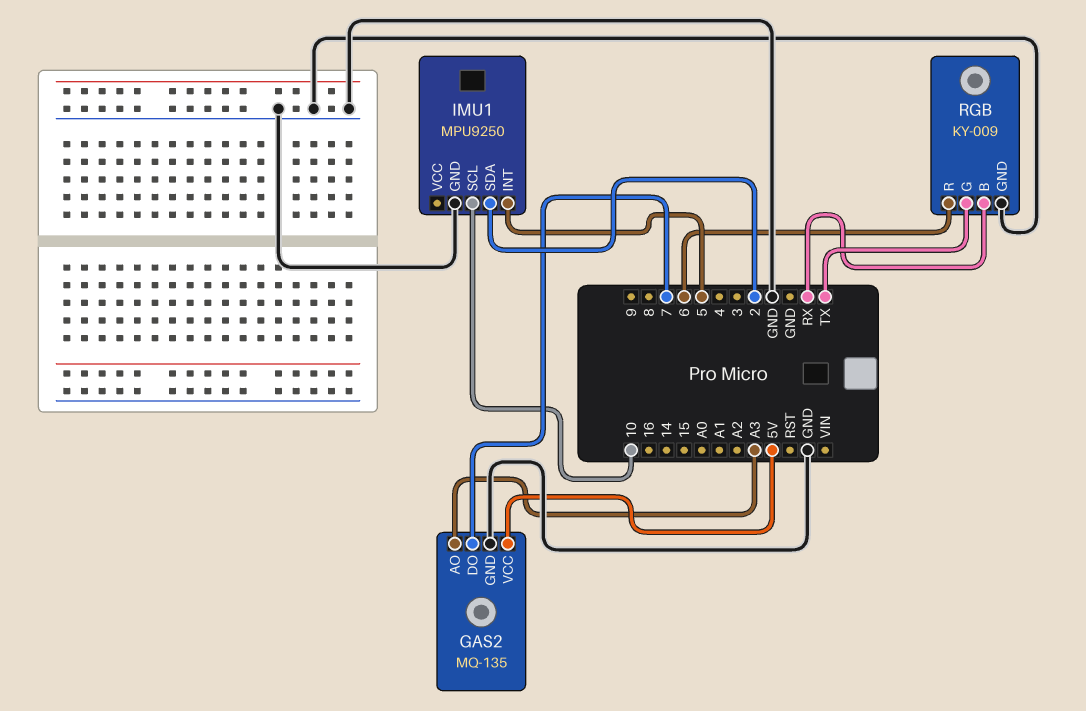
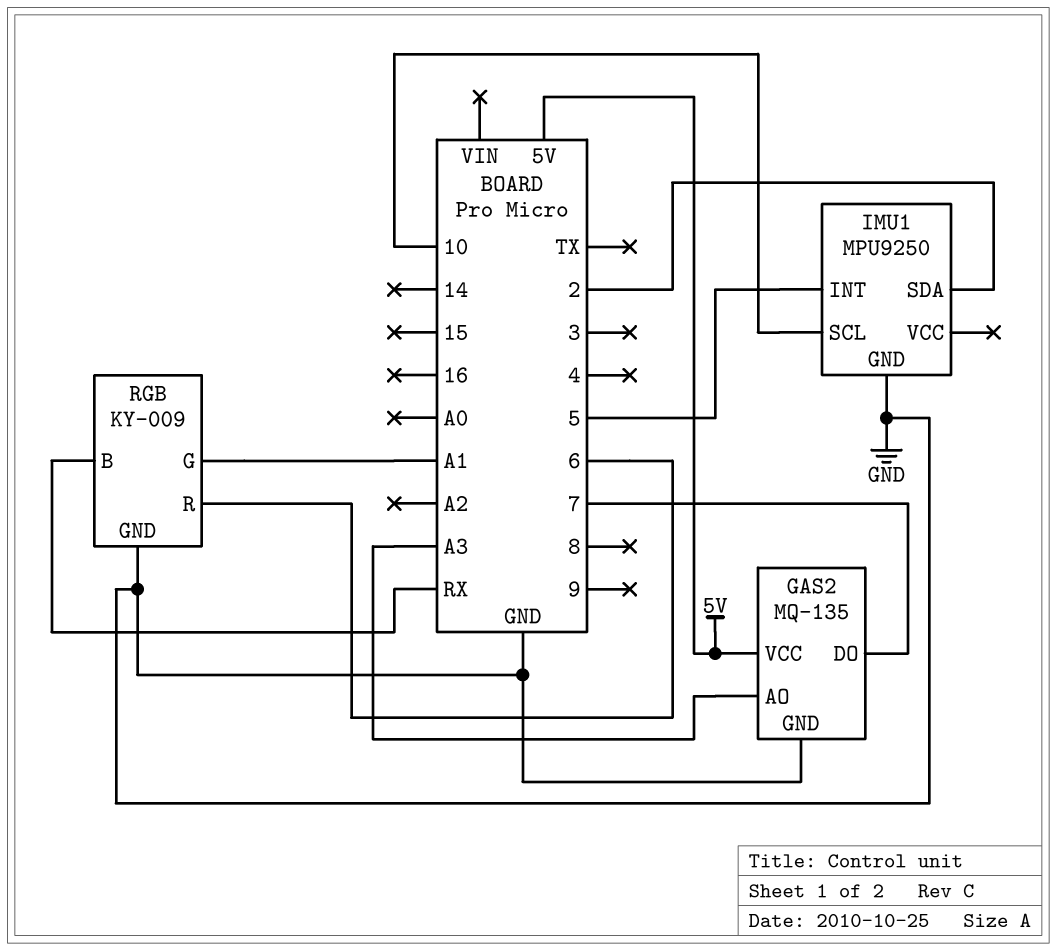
RGB pin G: TX -> A1

